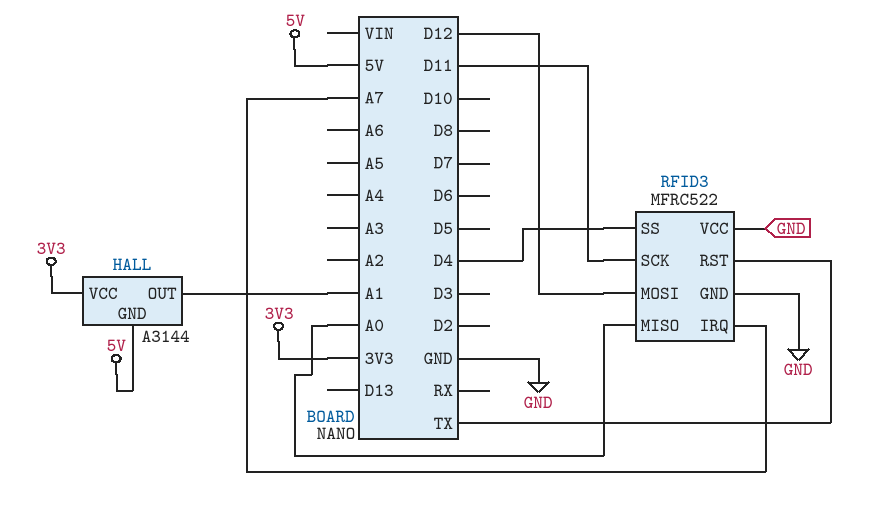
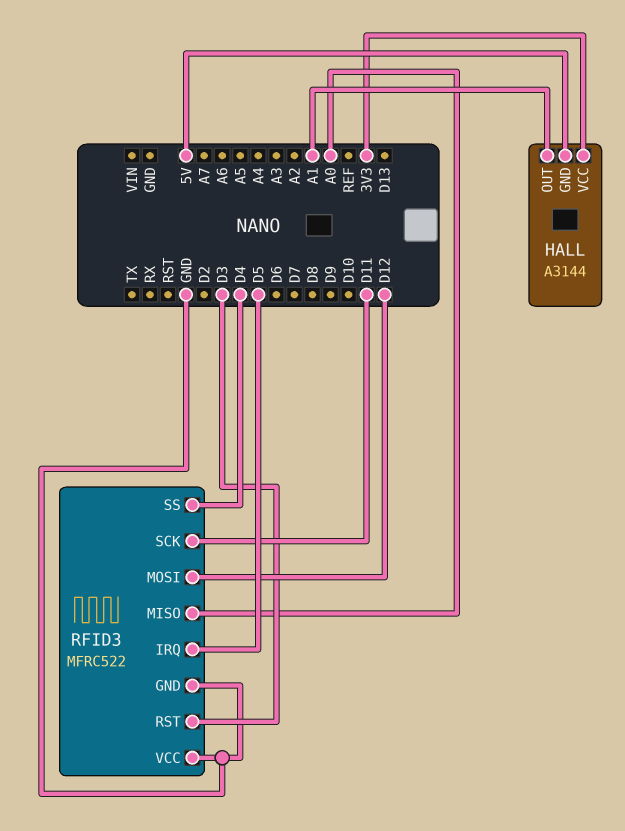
RFID3 pin IRQ: A7 -> D5
RFID3 pin RST: TX -> D3

